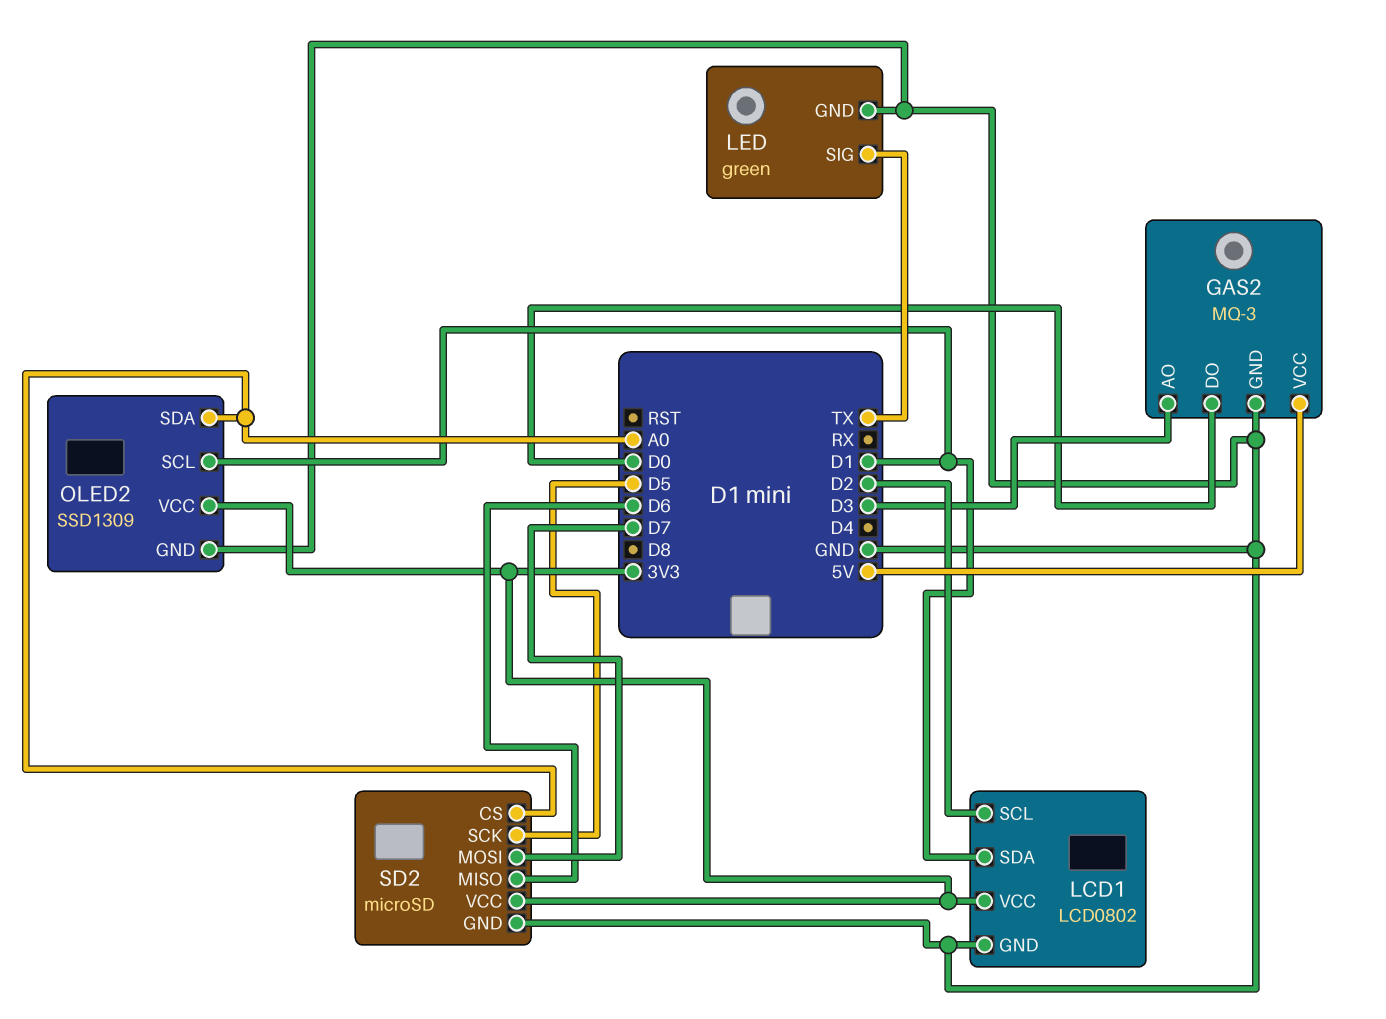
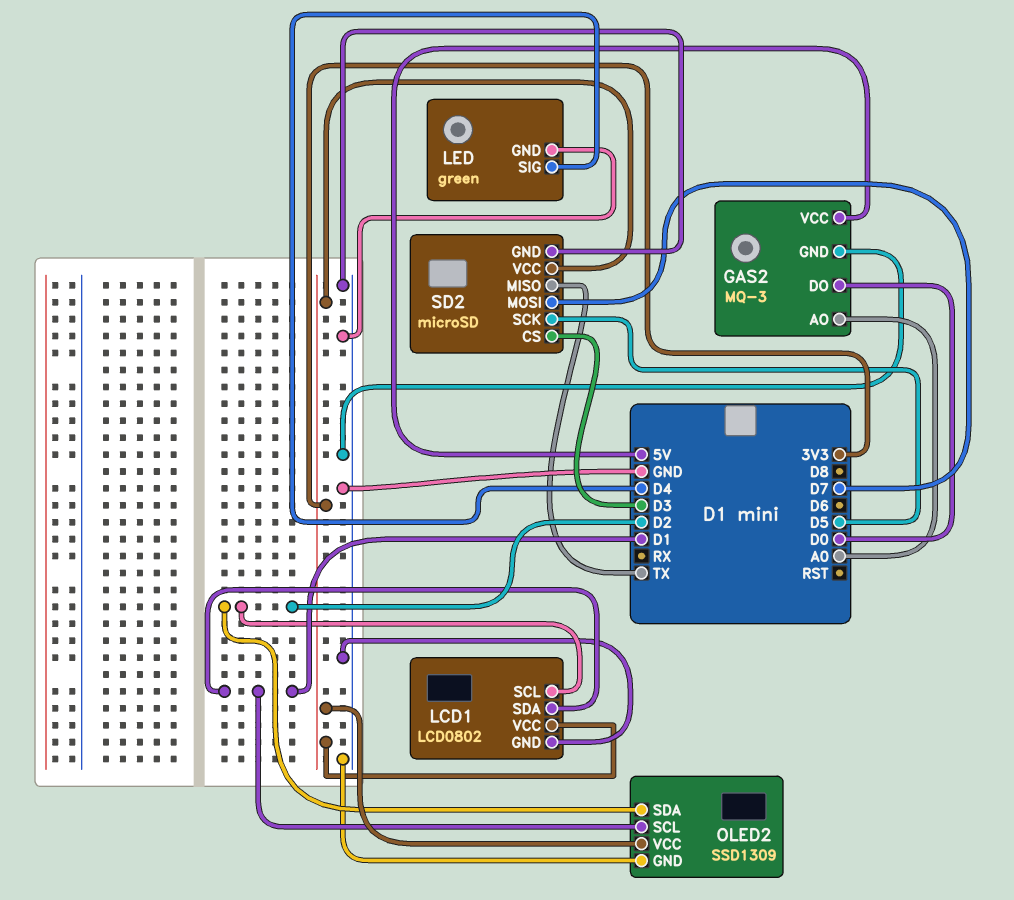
GAS2 pin AO: D3 -> A0
LED pin SIG: TX -> D4
OLED2 pin SDA: A0 -> D2
SD2 pin CS: A0 -> D3
SD2 pin MISO: D6 -> TX

